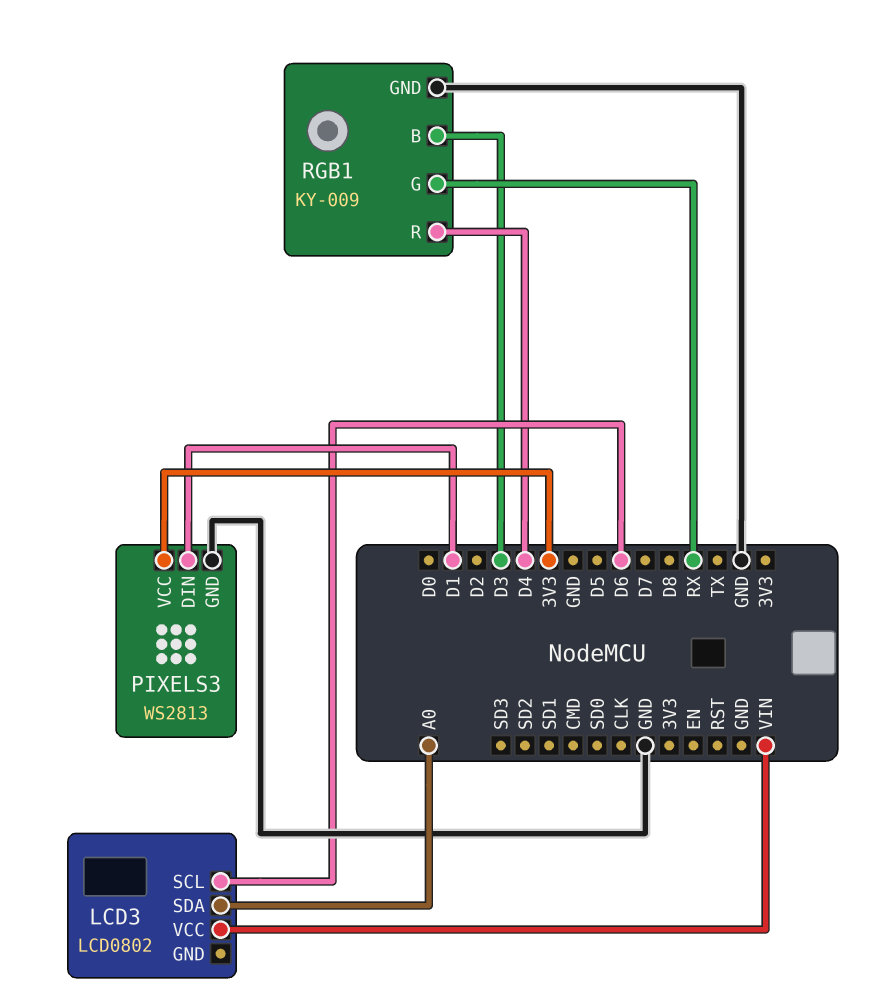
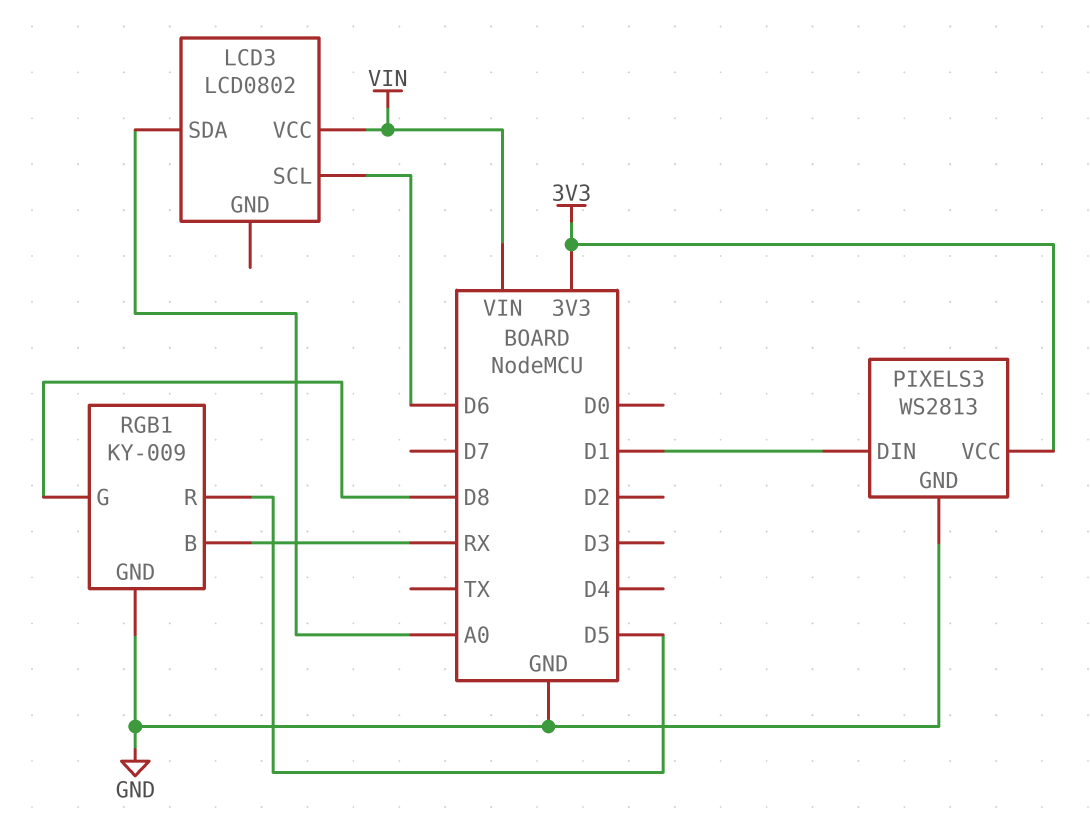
RGB1 pin B: D3 -> RX
RGB1 pin G: RX -> D8
RGB1 pin R: D4 -> D5

